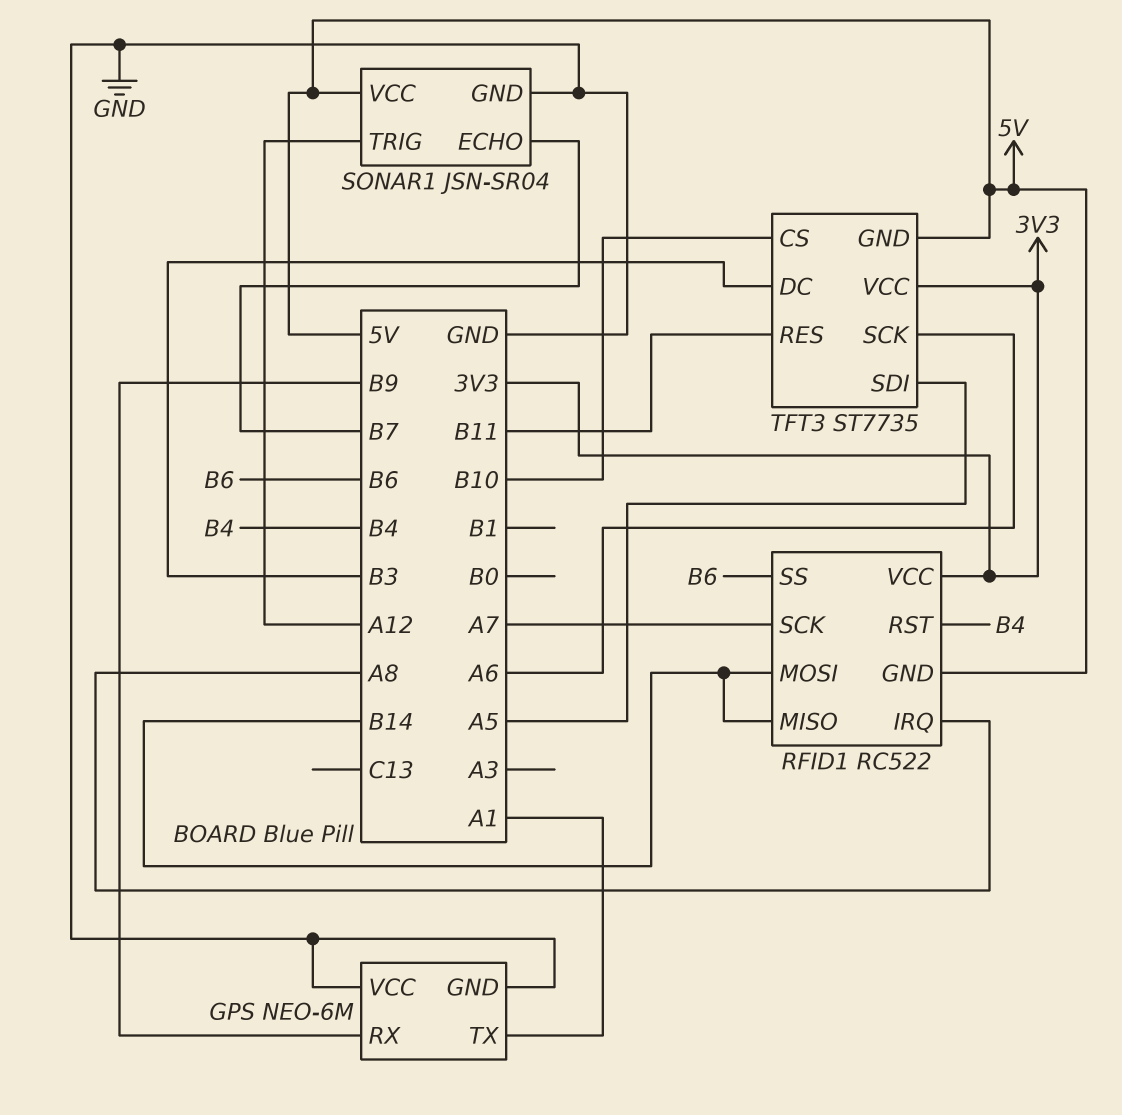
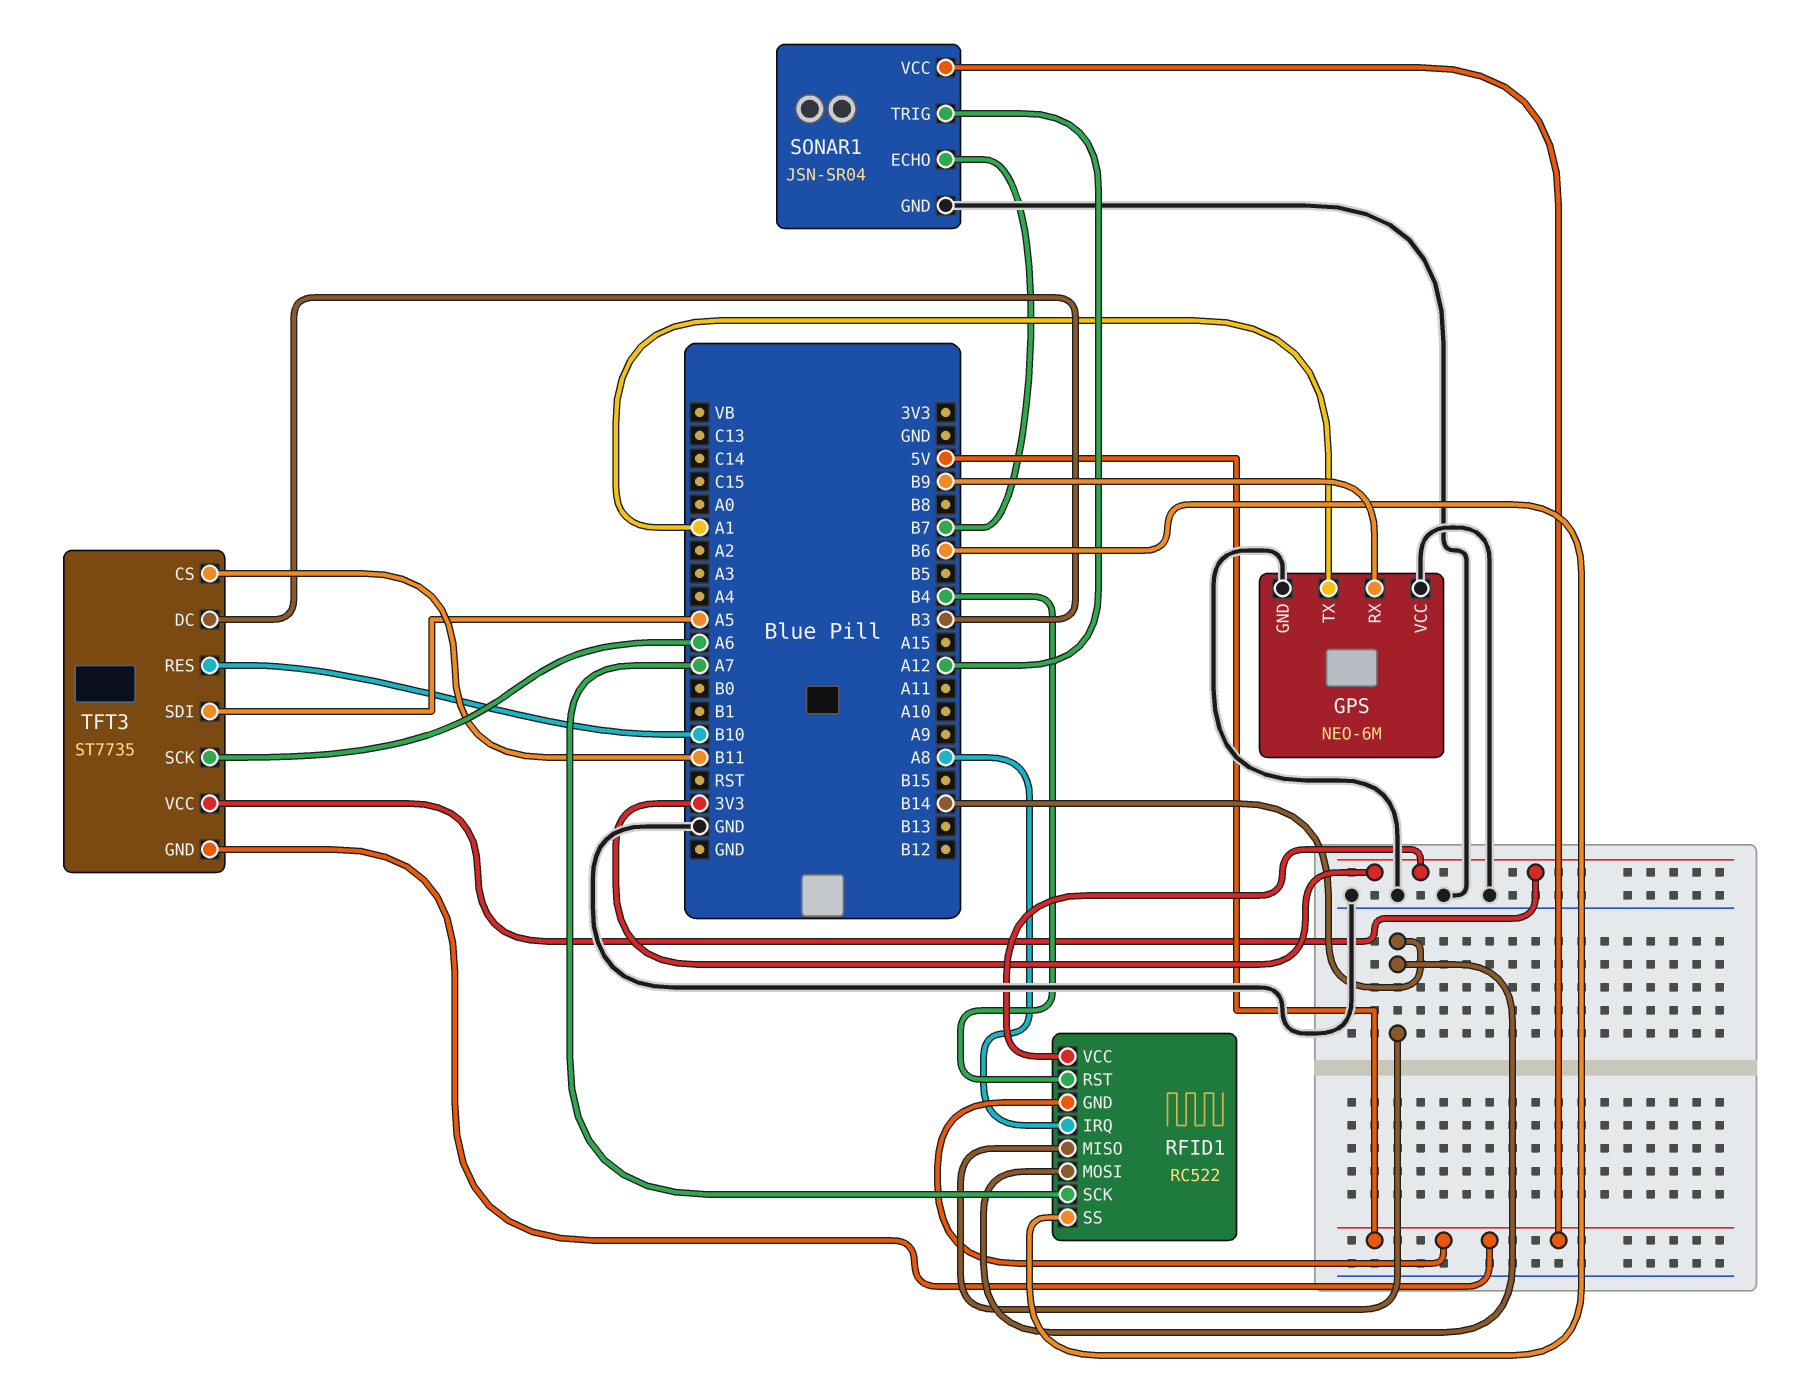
TFT3 pin CS: B10 -> B11
TFT3 pin RES: B11 -> B10

